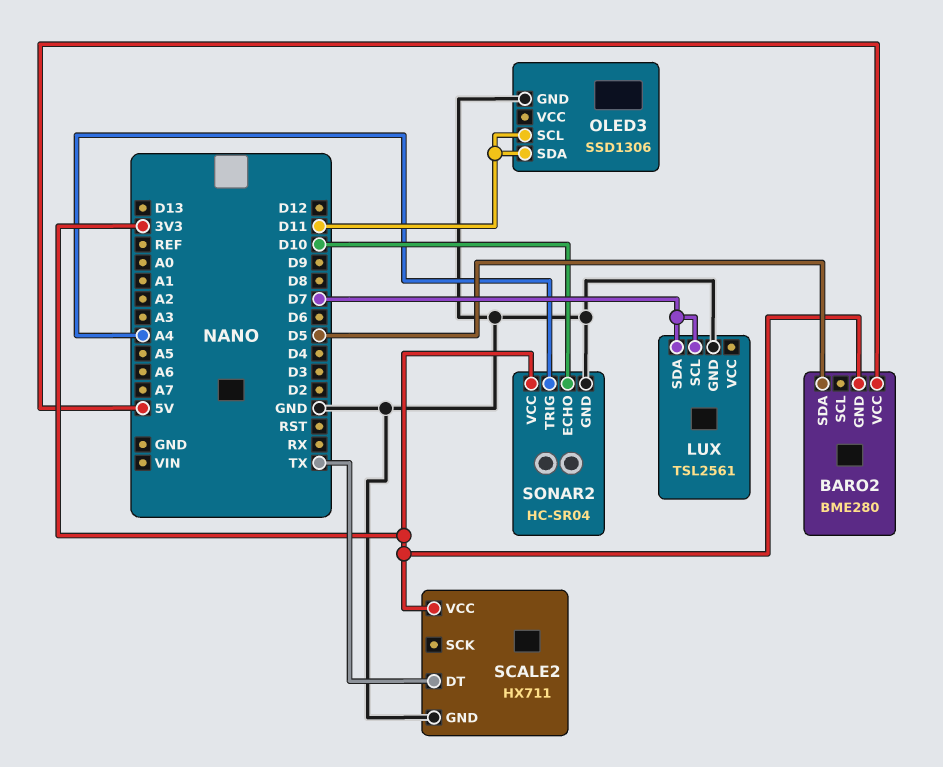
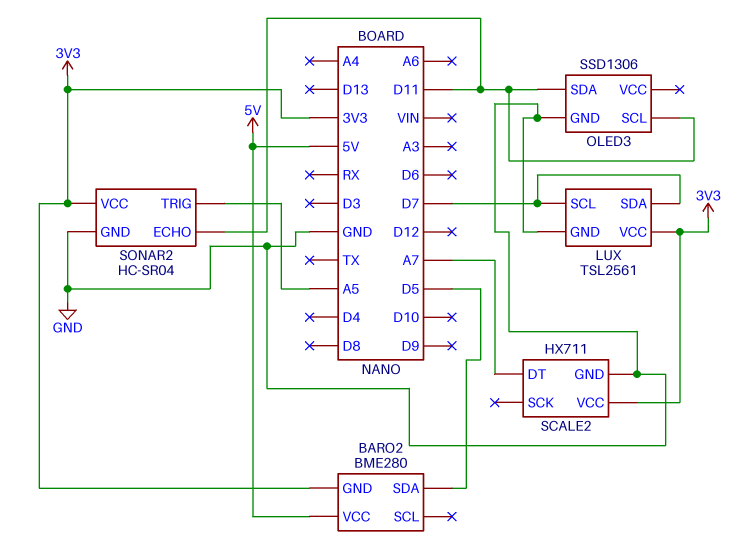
LUX pin VCC: none -> 3V3
SCALE2 pin DT: TX -> A7
SONAR2 pin ECHO: D10 -> D11
SONAR2 pin TRIG: A4 -> A5

